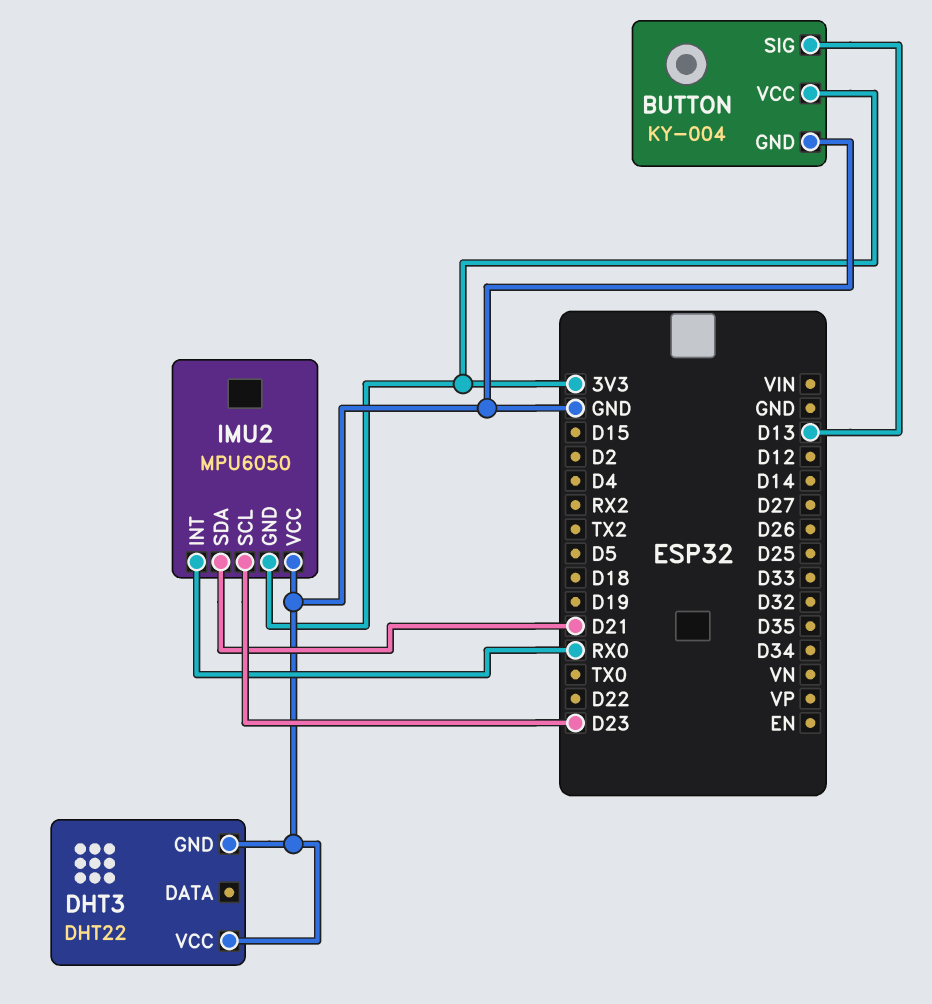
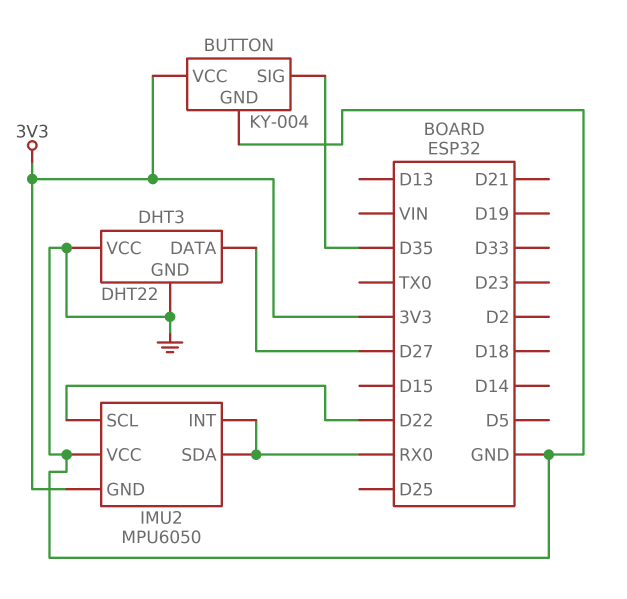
BUTTON pin SIG: D13 -> D35
DHT3 pin DATA: none -> D27
IMU2 pin SCL: D23 -> D22
IMU2 pin SDA: D21 -> RX0

